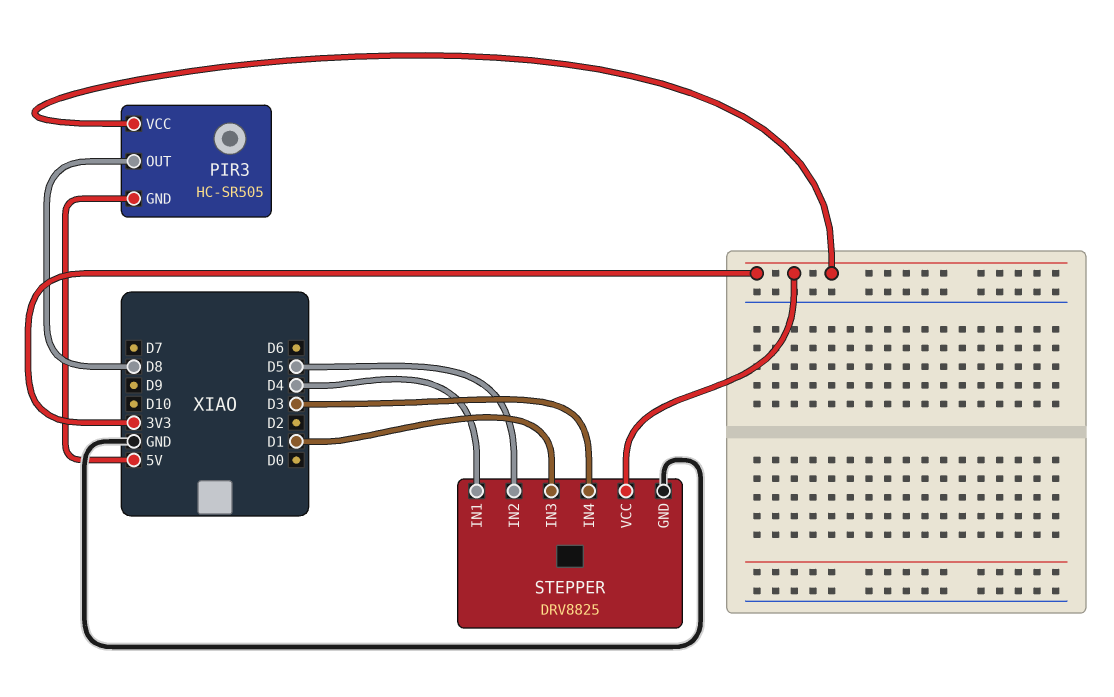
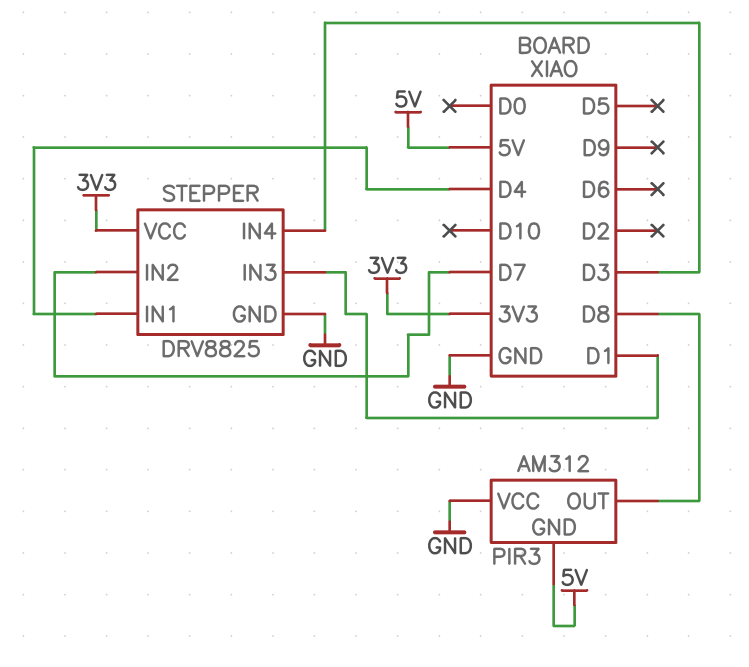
PIR3: HC-SR505 -> AM312
PIR3 pin VCC: 3V3 -> GND
STEPPER pin IN2: D5 -> D7

